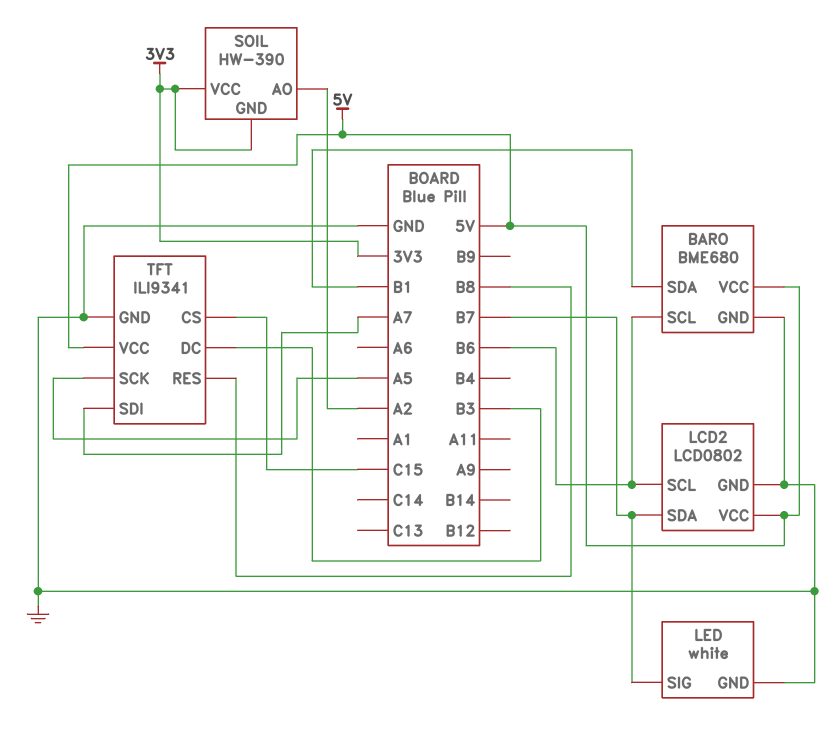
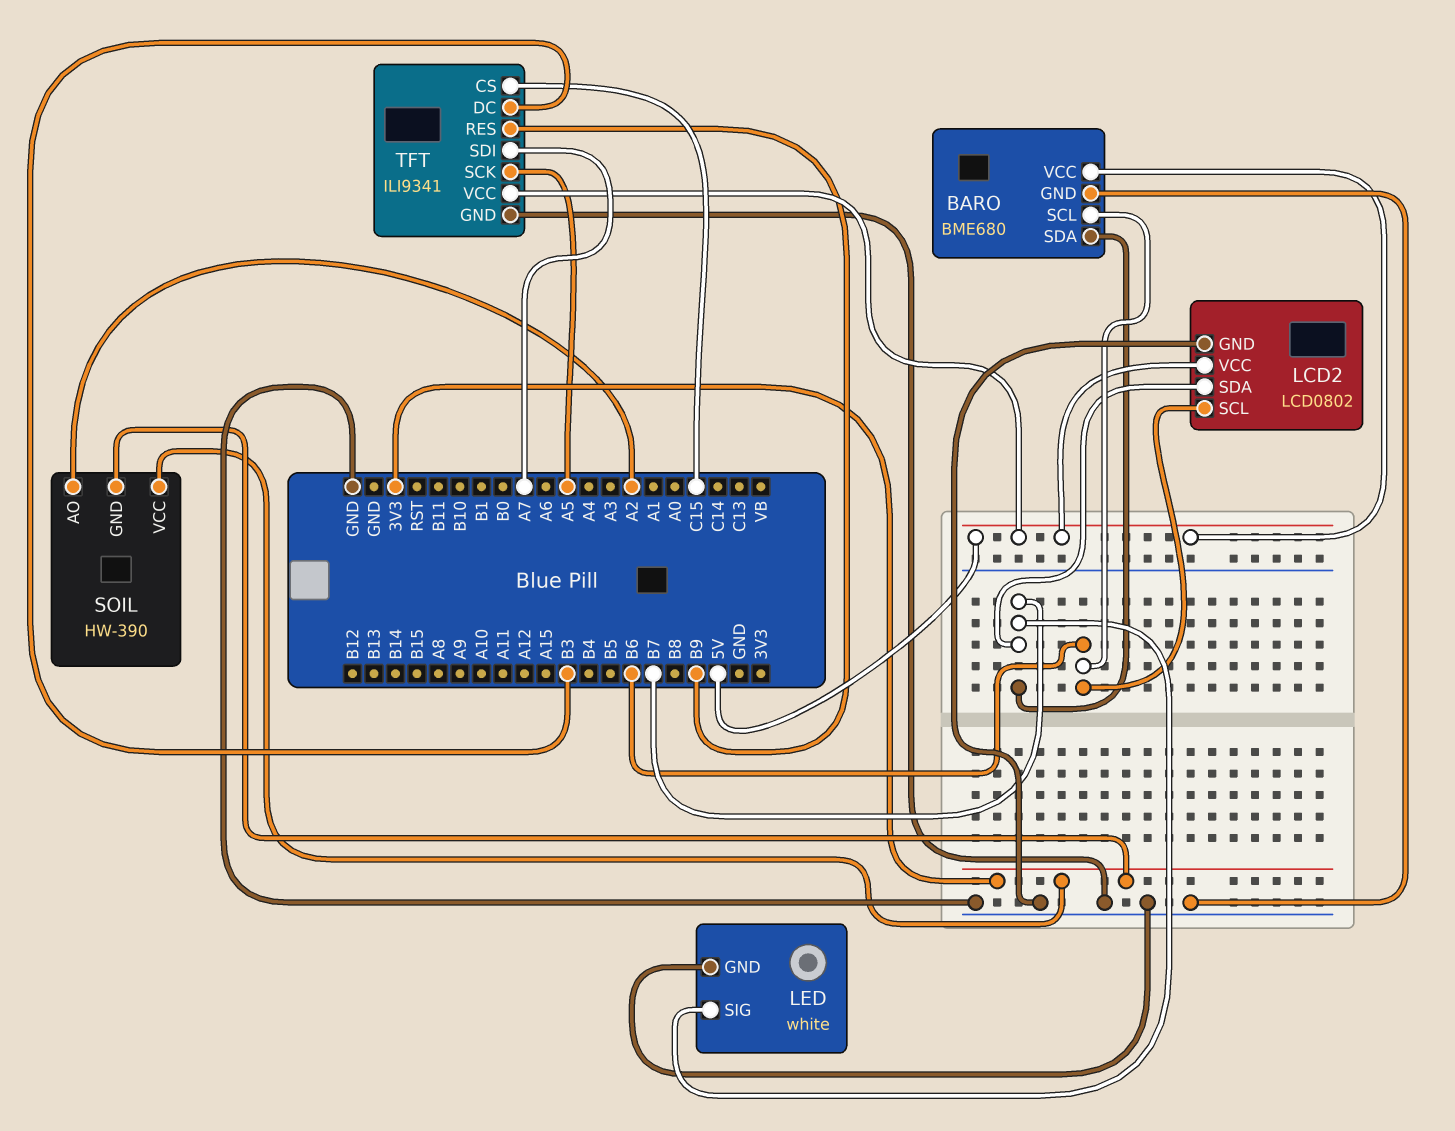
BARO pin SDA: B1 -> B7
TFT pin RES: B8 -> B9

